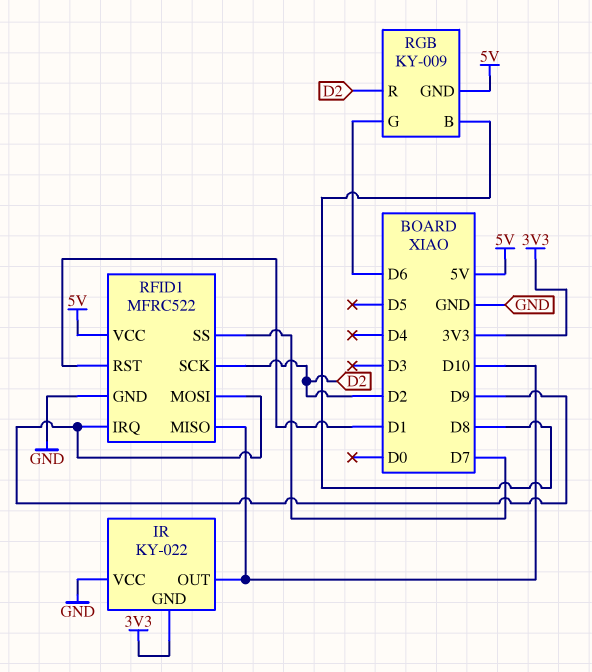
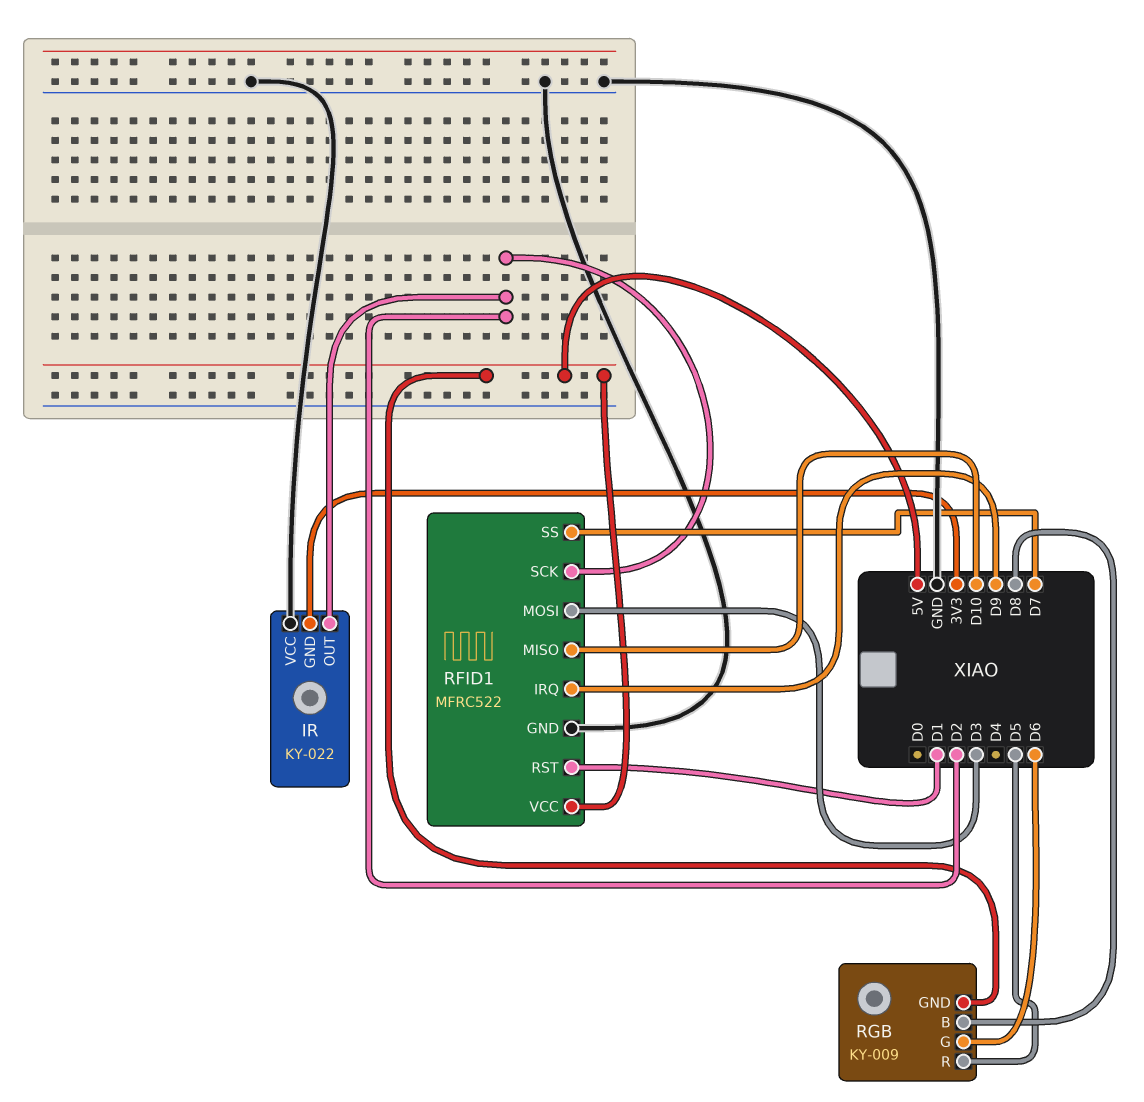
IR pin OUT: D10 -> D2
RFID1 pin MOSI: D9 -> D3
RGB pin R: D2 -> D5

